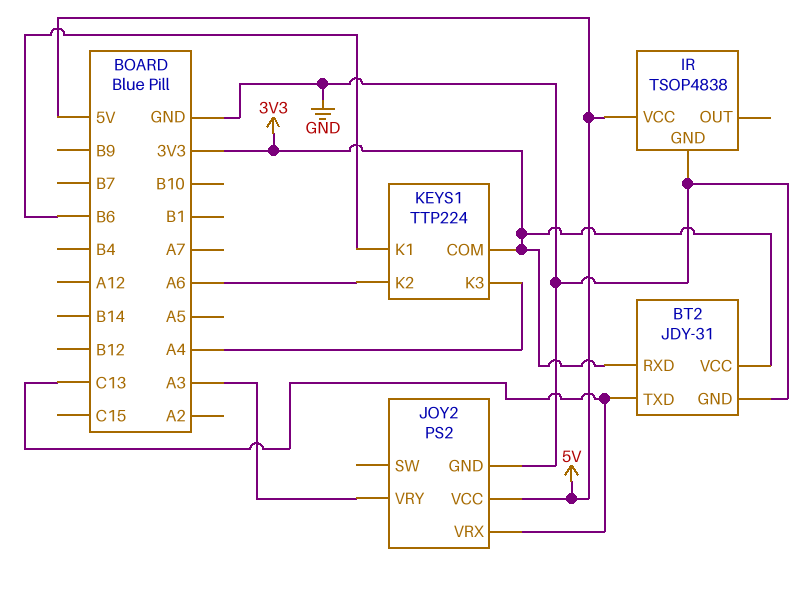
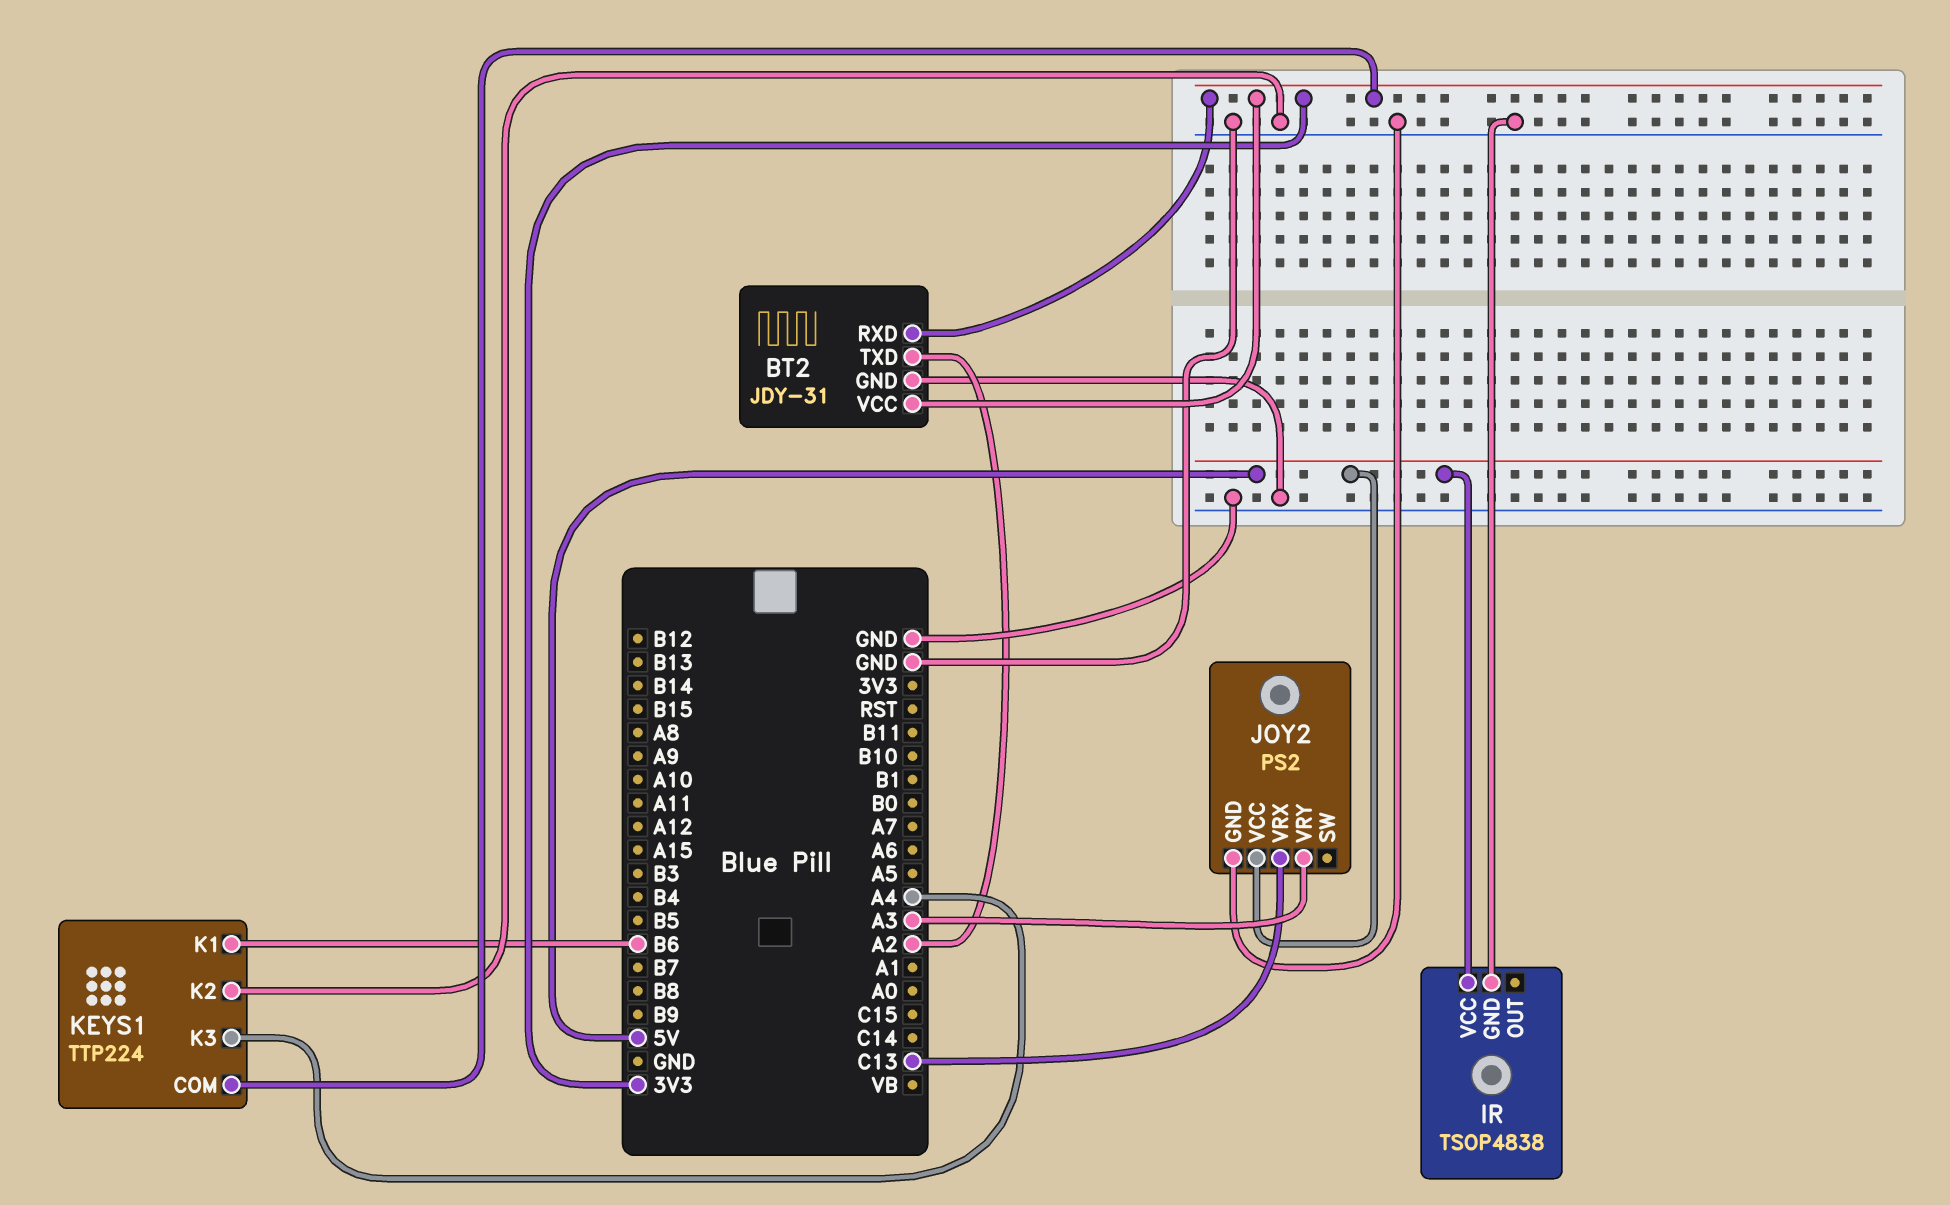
BT2 pin TXD: C13 -> A2
KEYS1 pin K2: A6 -> GND

